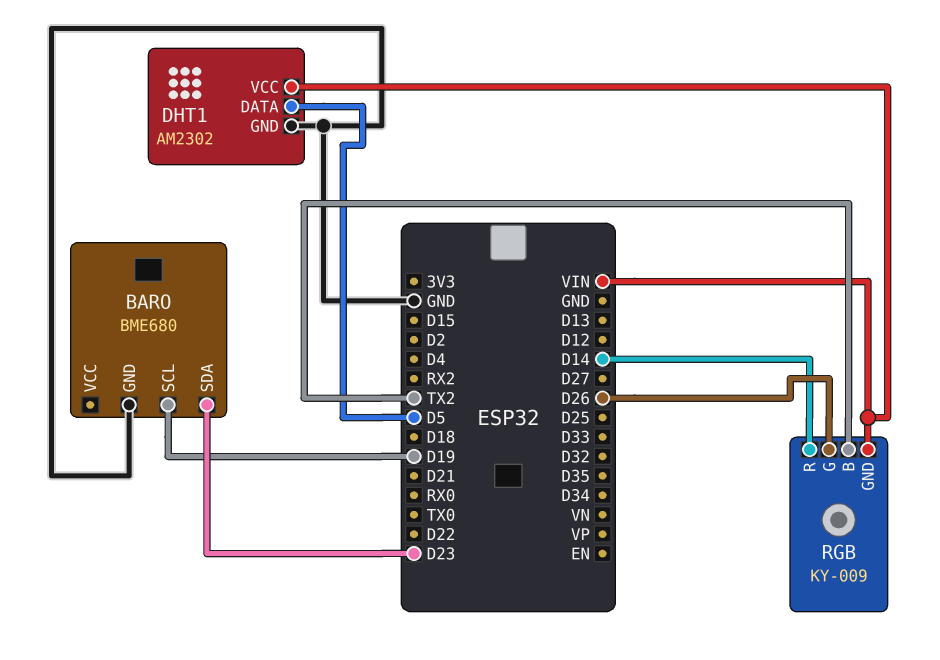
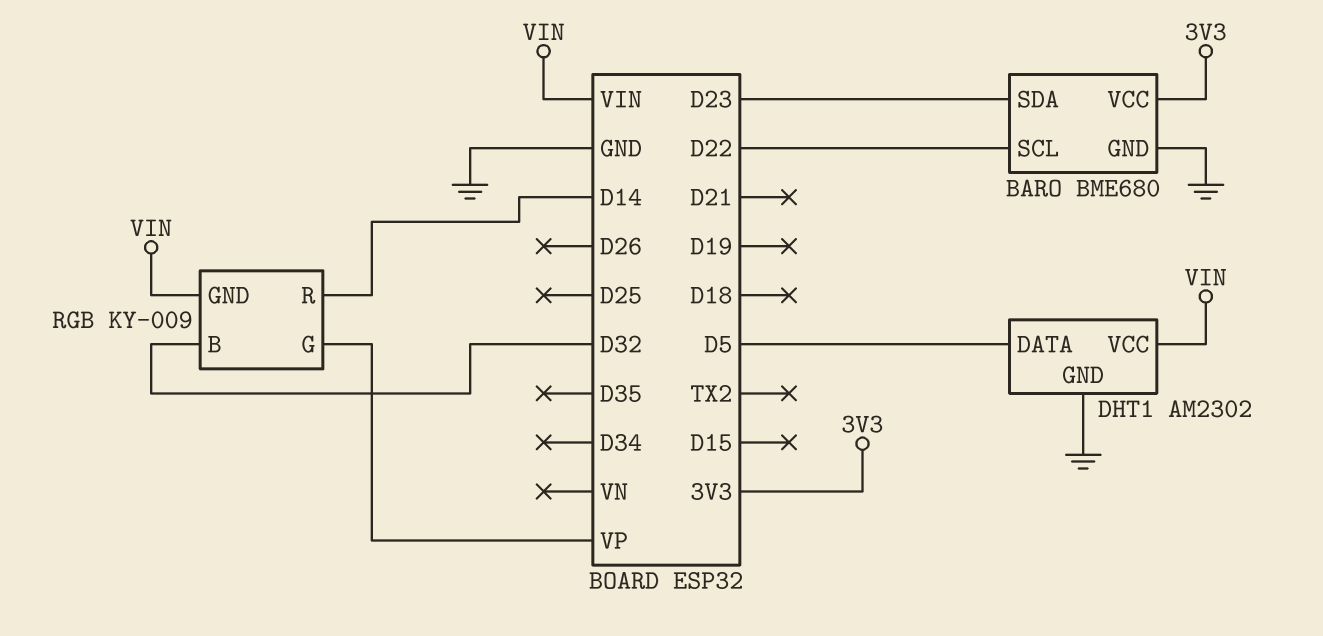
BARO pin SCL: D19 -> D22
BARO pin VCC: none -> 3V3
RGB pin B: TX2 -> D32
RGB pin G: D26 -> VP

